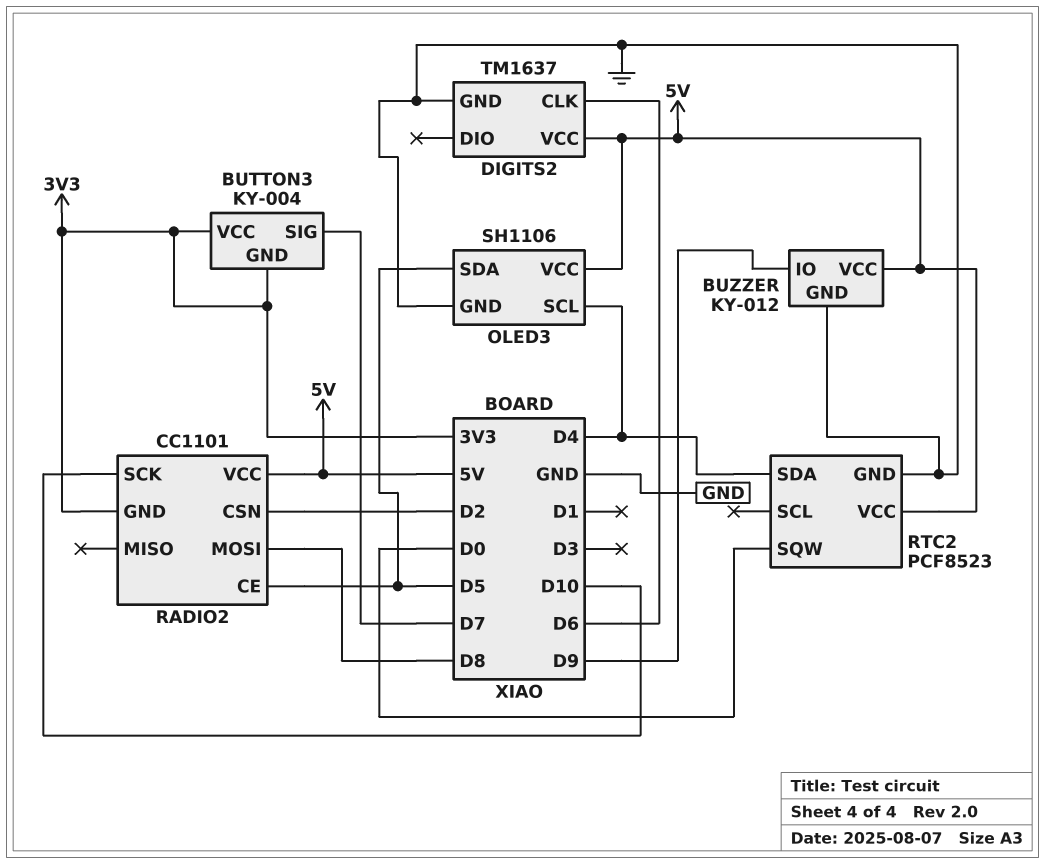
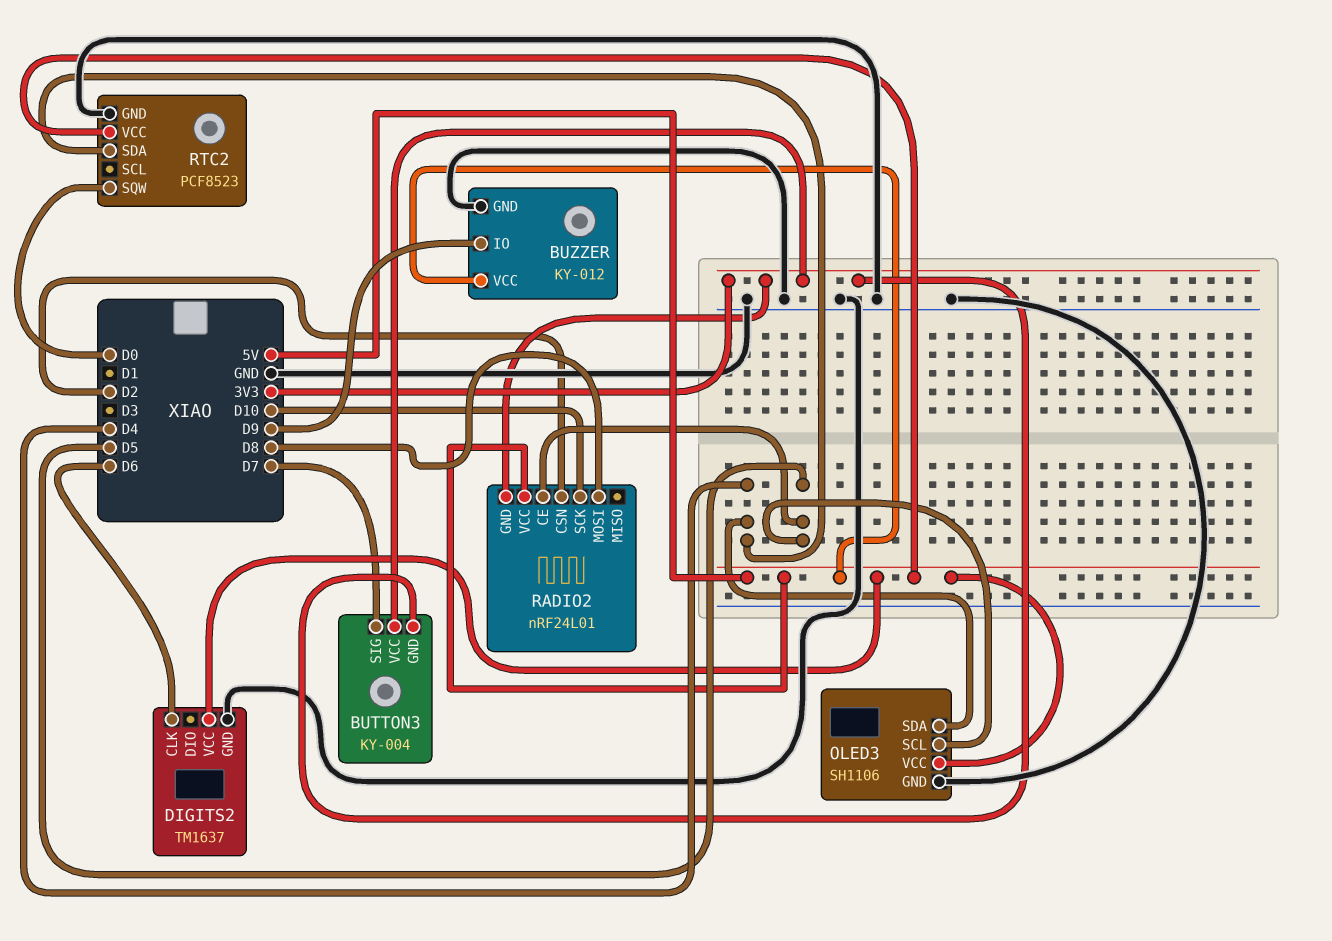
OLED3 pin SCL: D4 -> D5
OLED3 pin SDA: D5 -> D4
RADIO2: CC1101 -> nRF24L01

